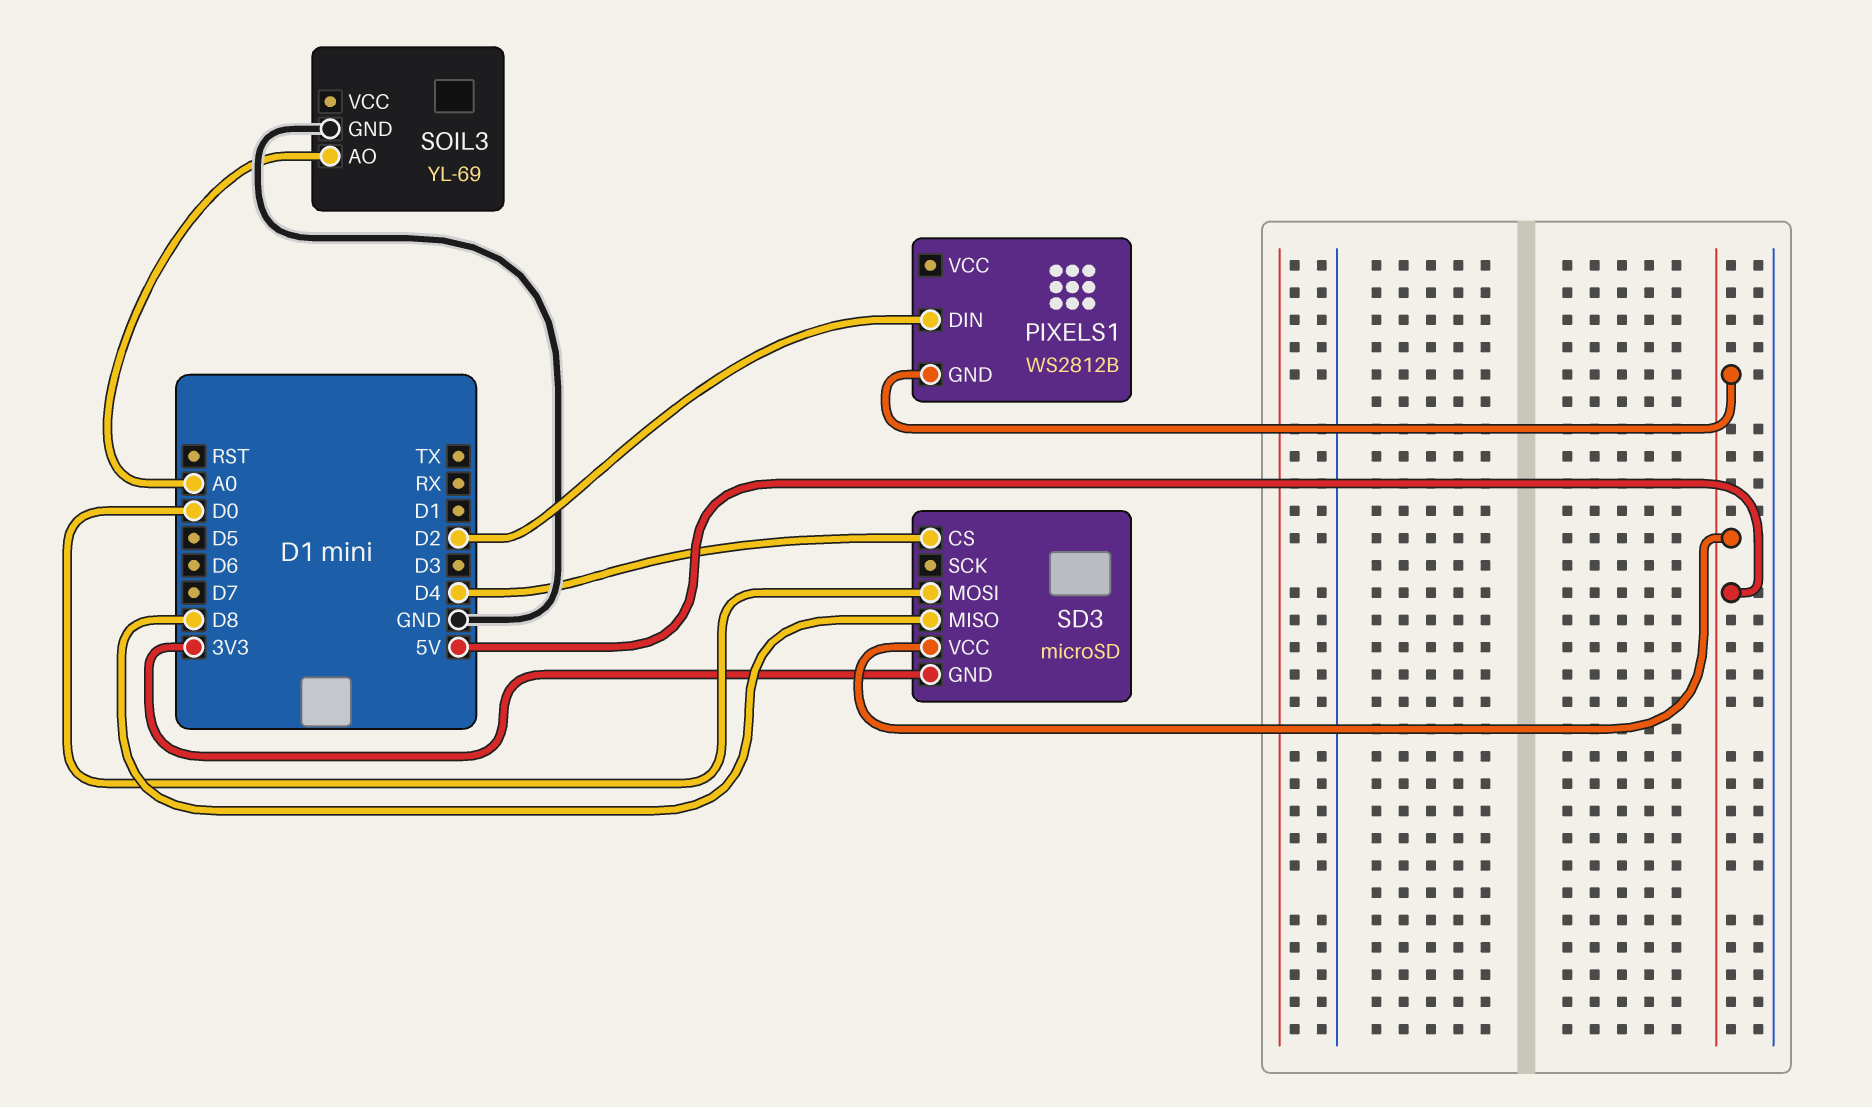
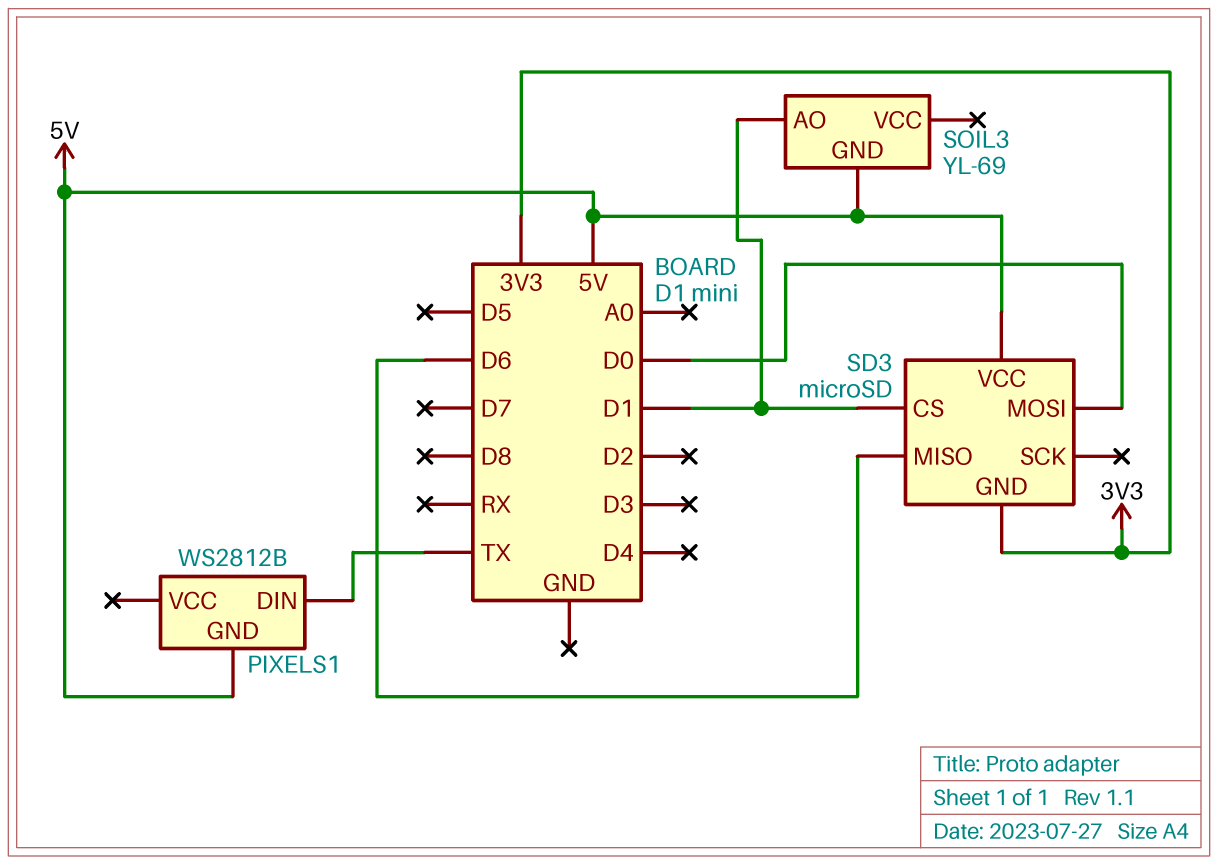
PIXELS1 pin DIN: D2 -> TX
SD3 pin CS: D4 -> D1
SD3 pin MISO: D8 -> D6
SOIL3 pin AO: A0 -> D1
SOIL3 pin GND: GND -> 5V

